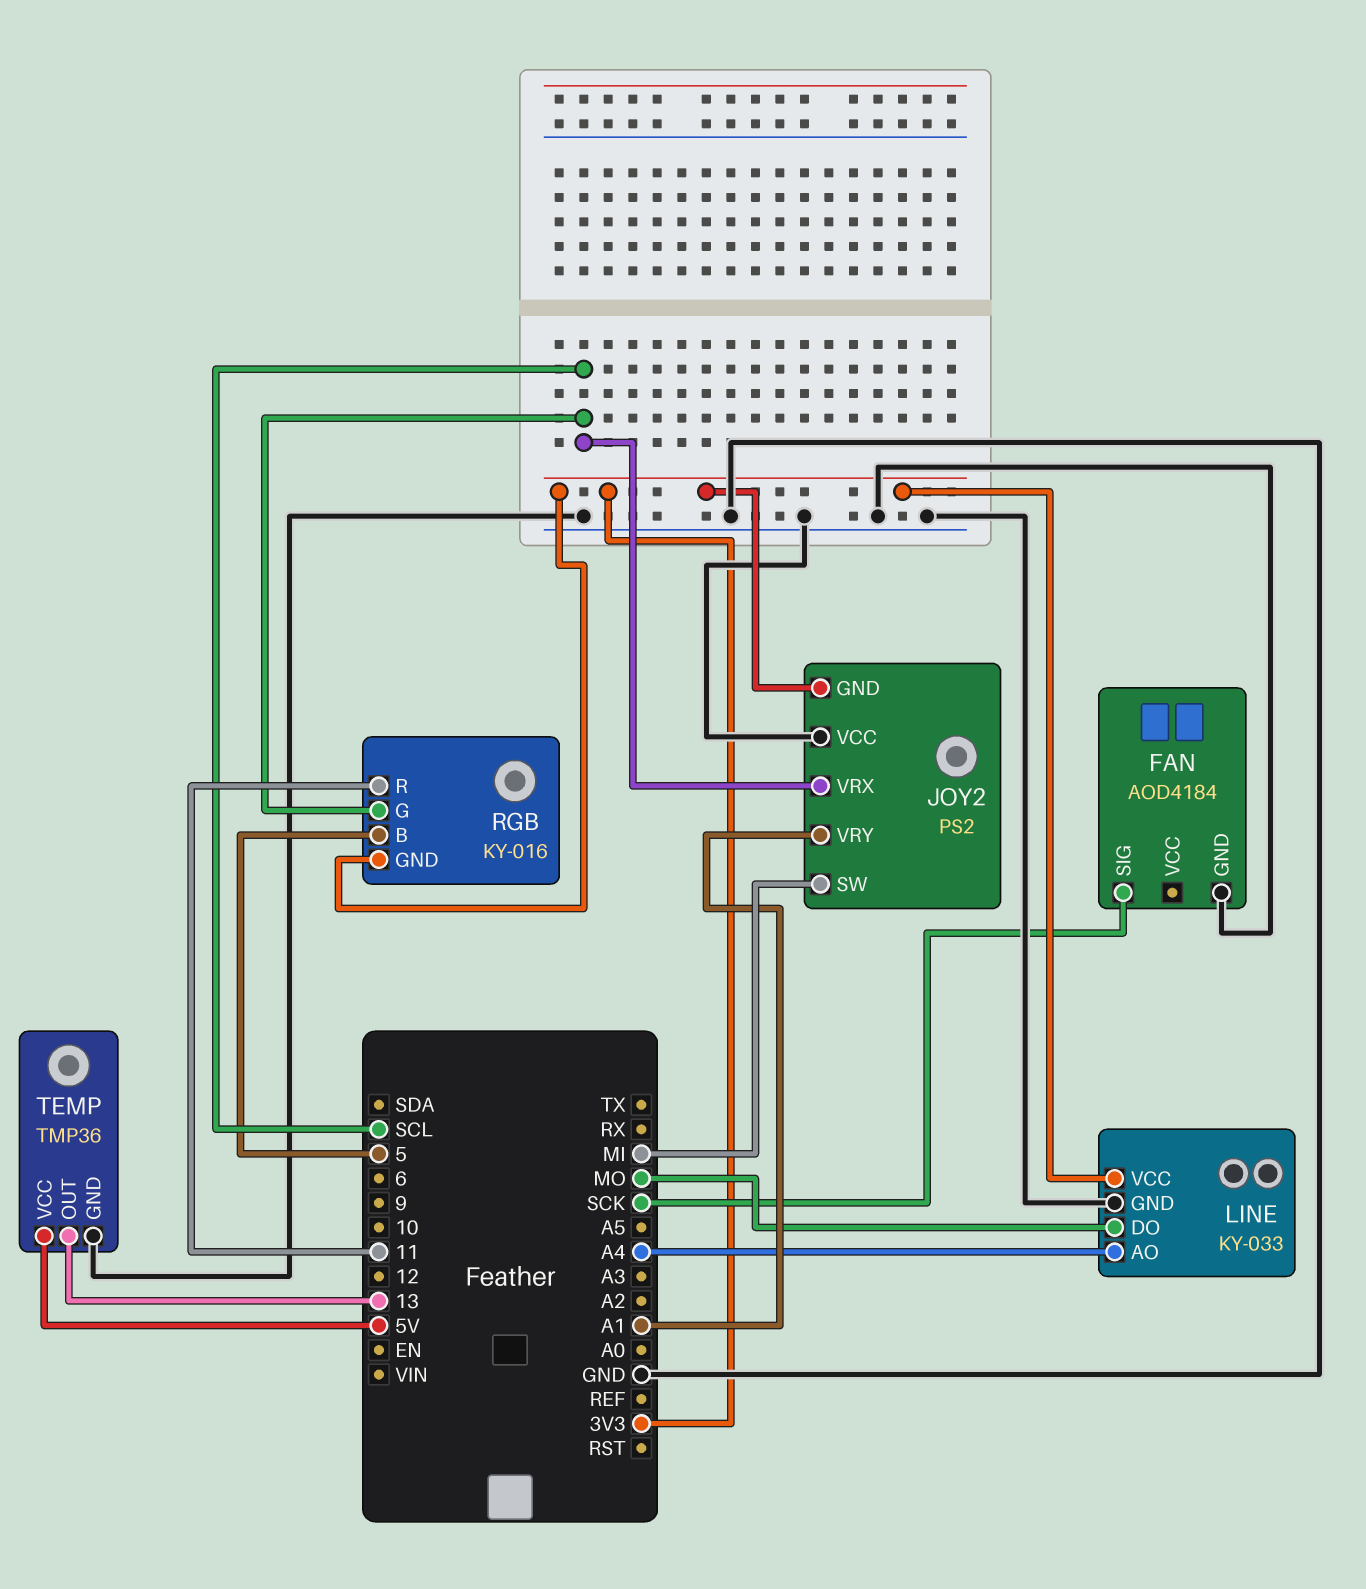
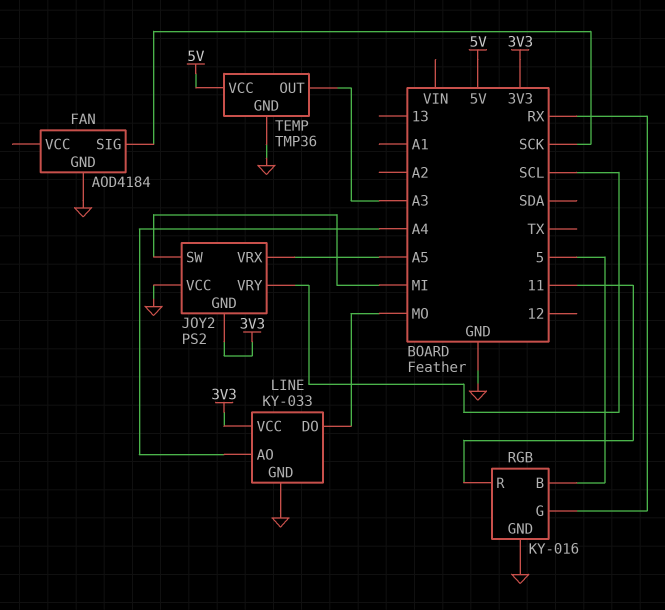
JOY2 pin VRX: SCL -> A5
JOY2 pin VRY: A1 -> SCL
RGB pin G: SCL -> RX
RGB pin GND: 3V3 -> GND
TEMP pin OUT: 13 -> A3

